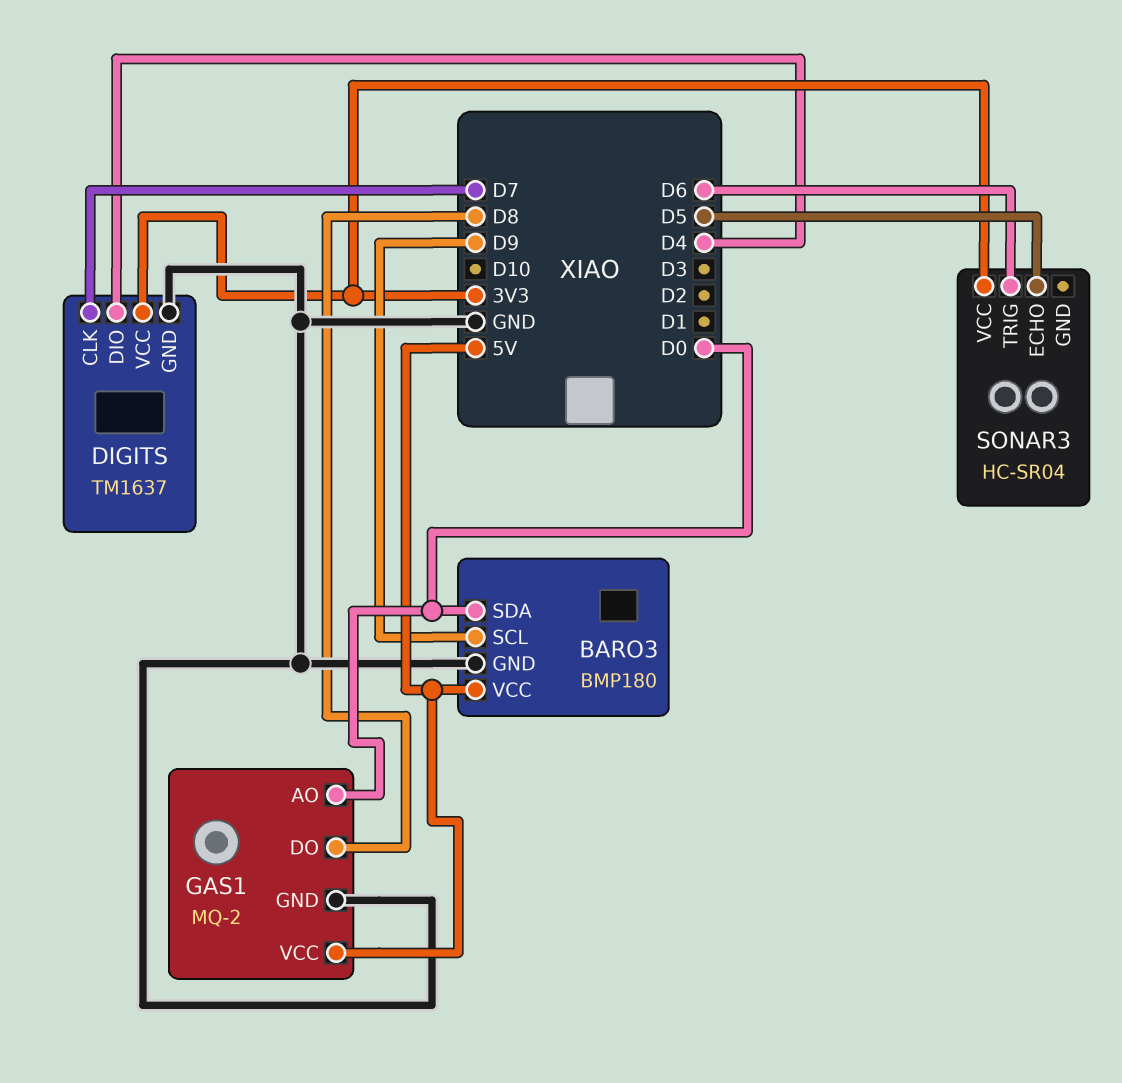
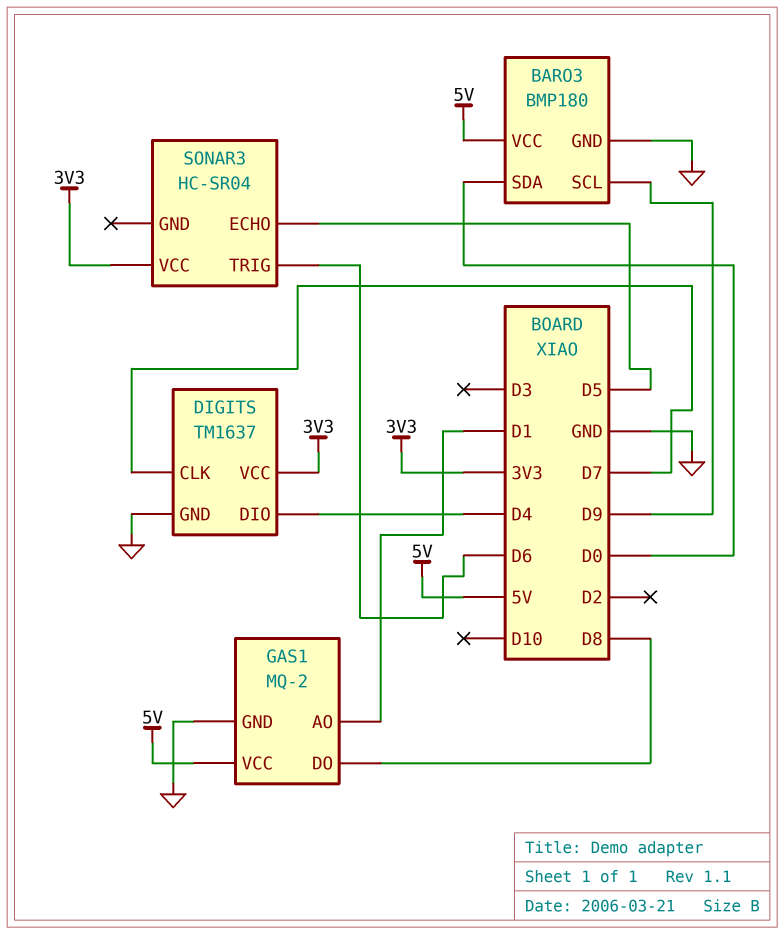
GAS1 pin AO: D0 -> D1

